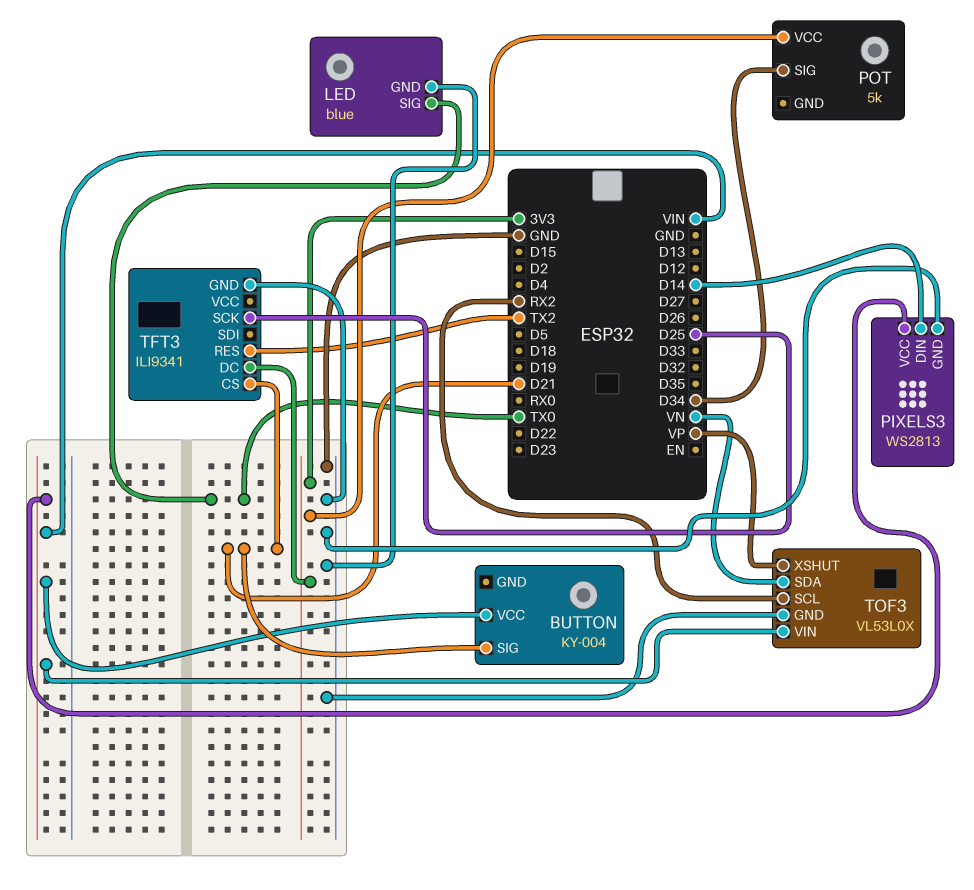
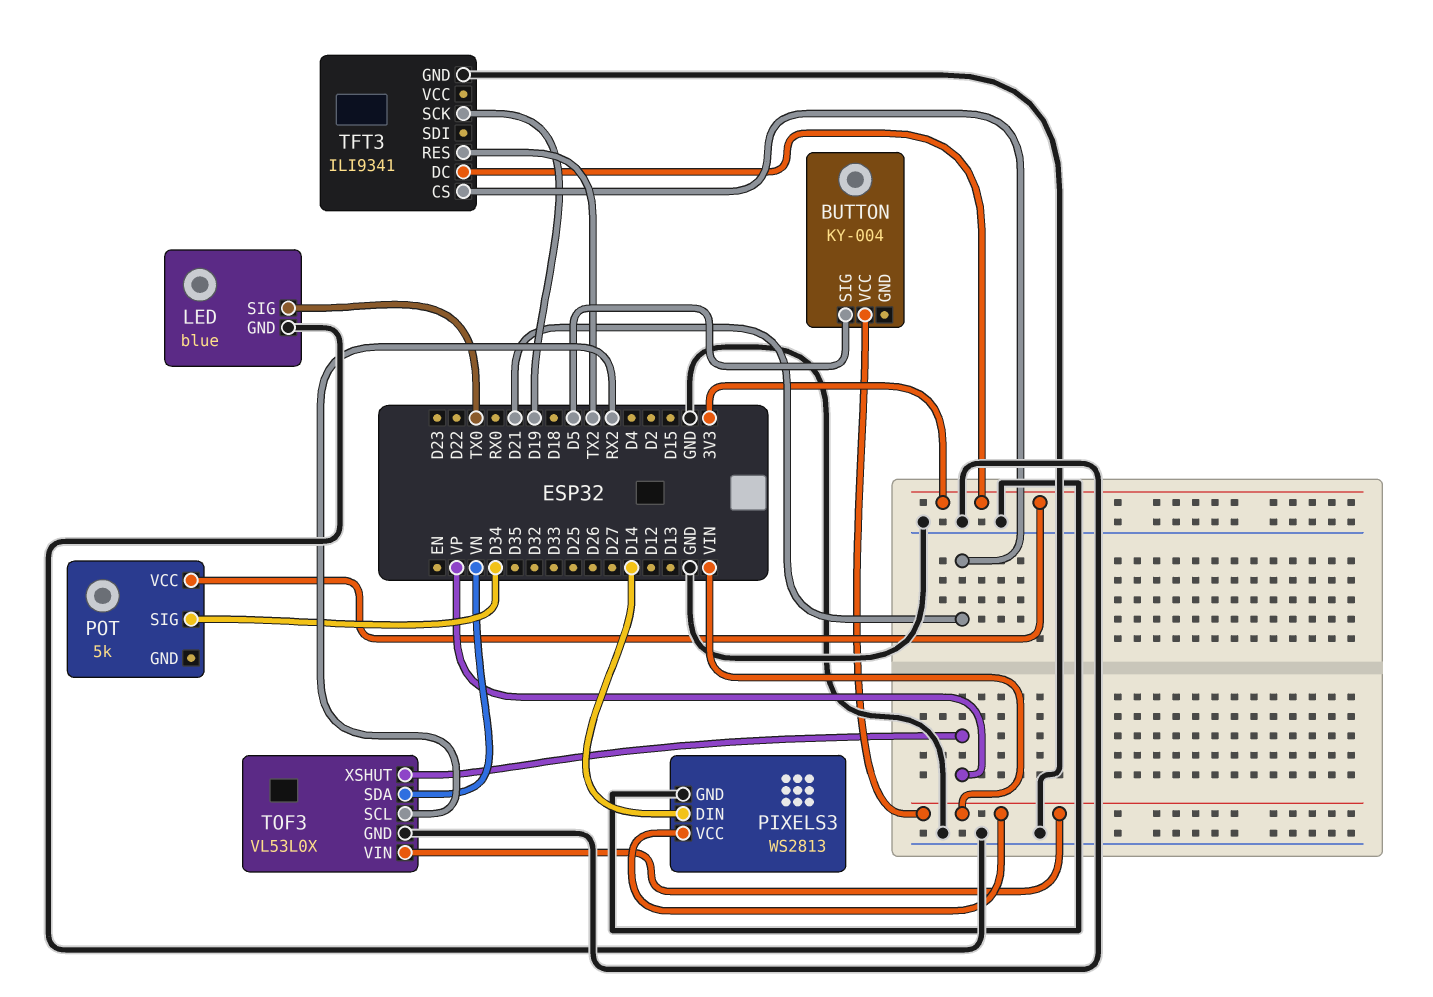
BUTTON pin SIG: D21 -> D5
TFT3 pin SCK: D25 -> D19

